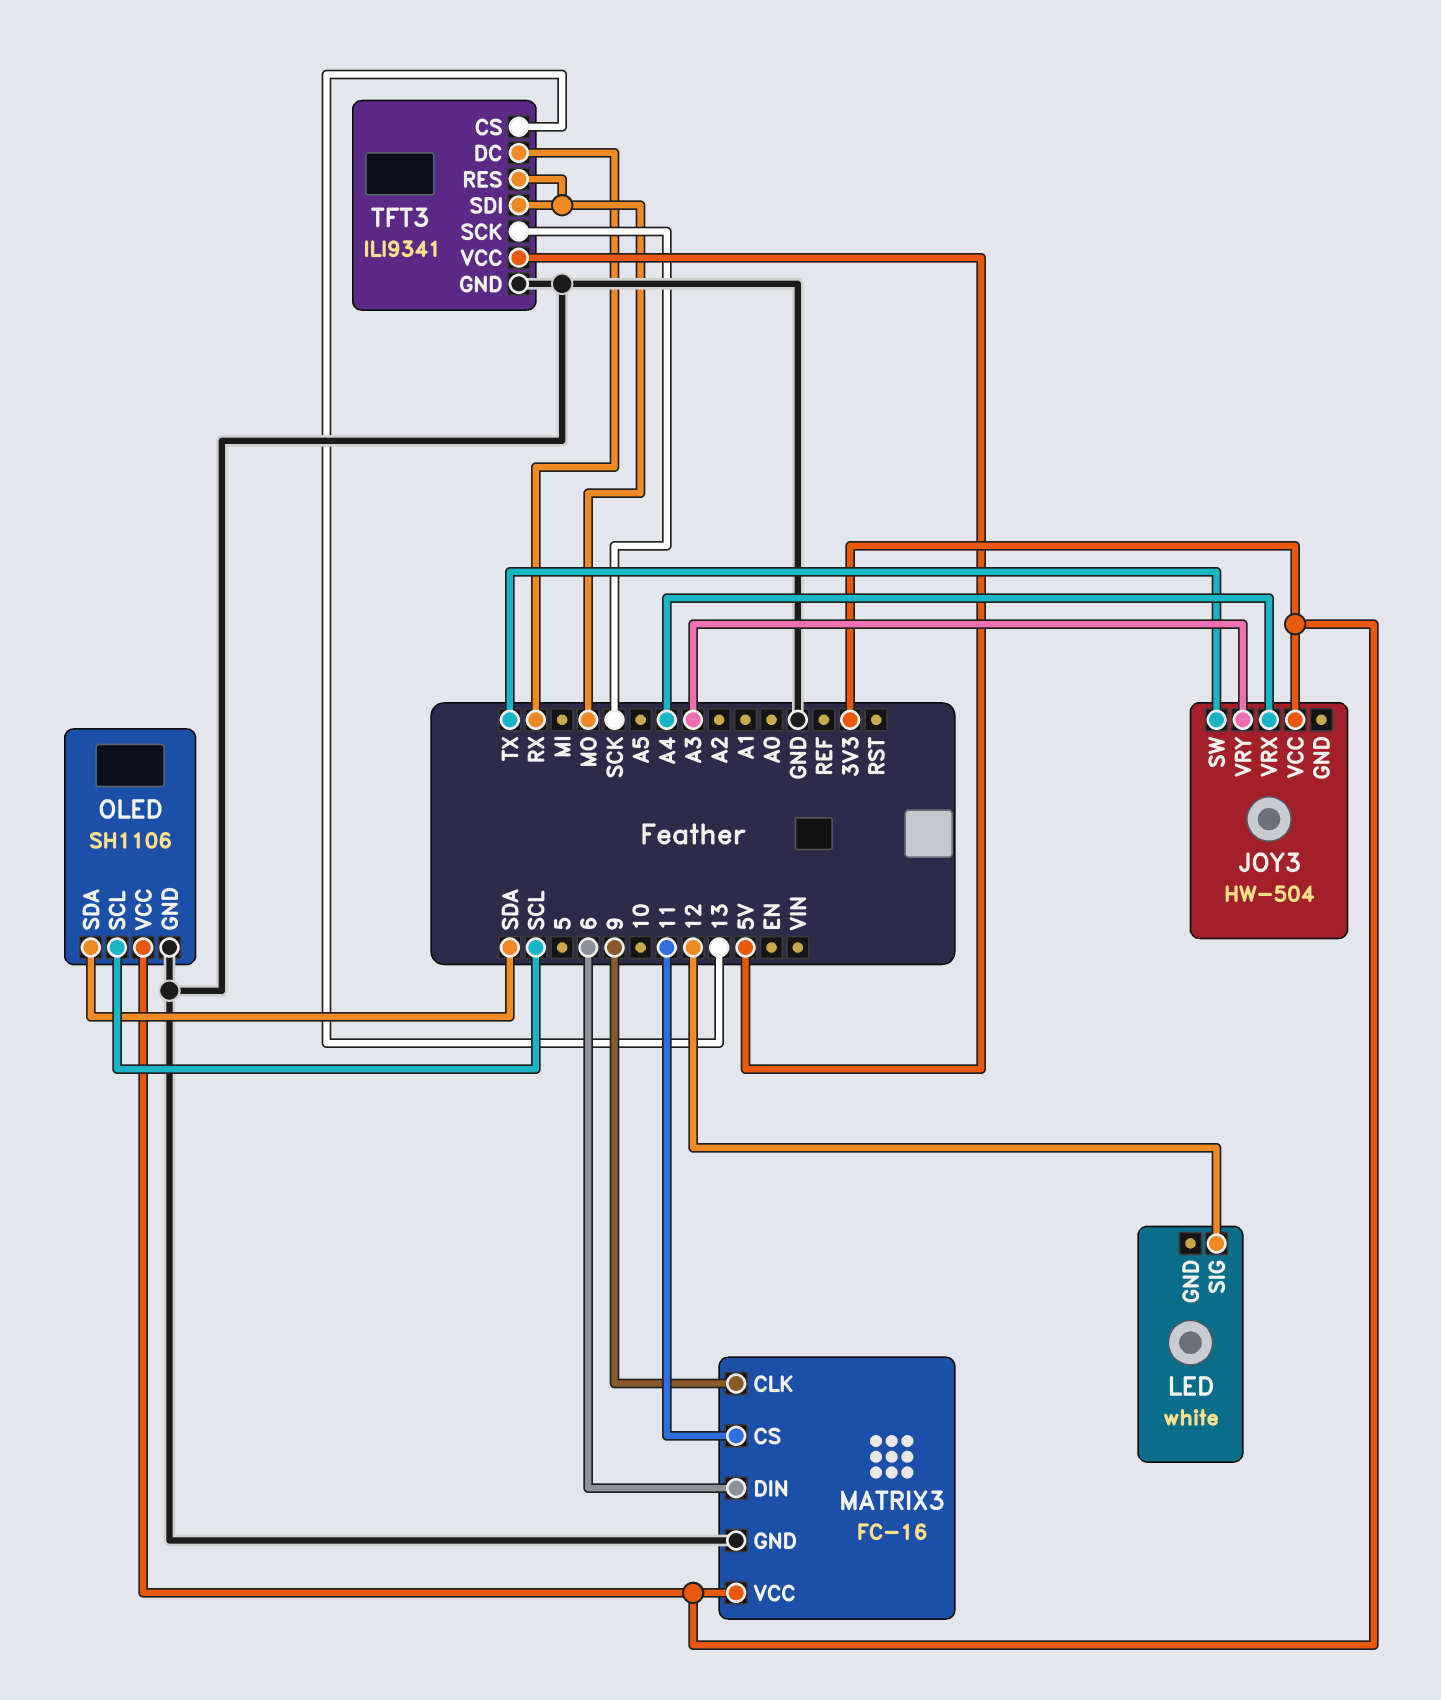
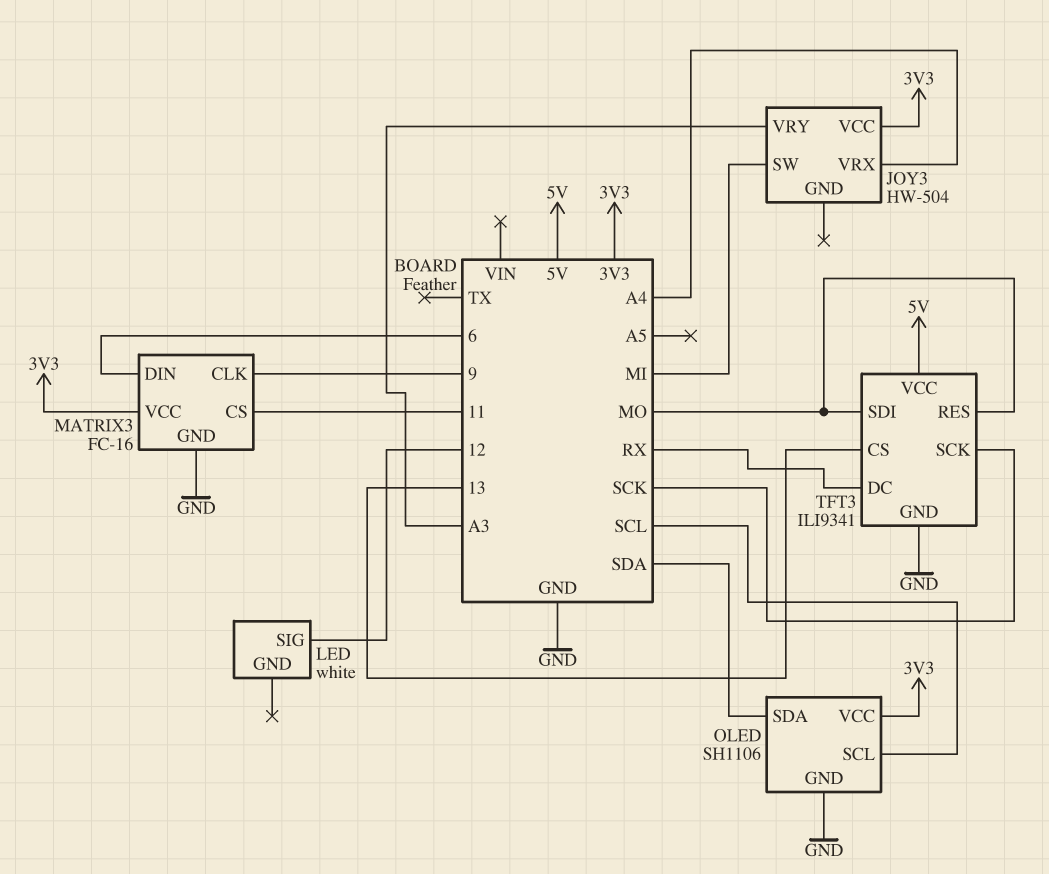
JOY3 pin SW: TX -> MI

